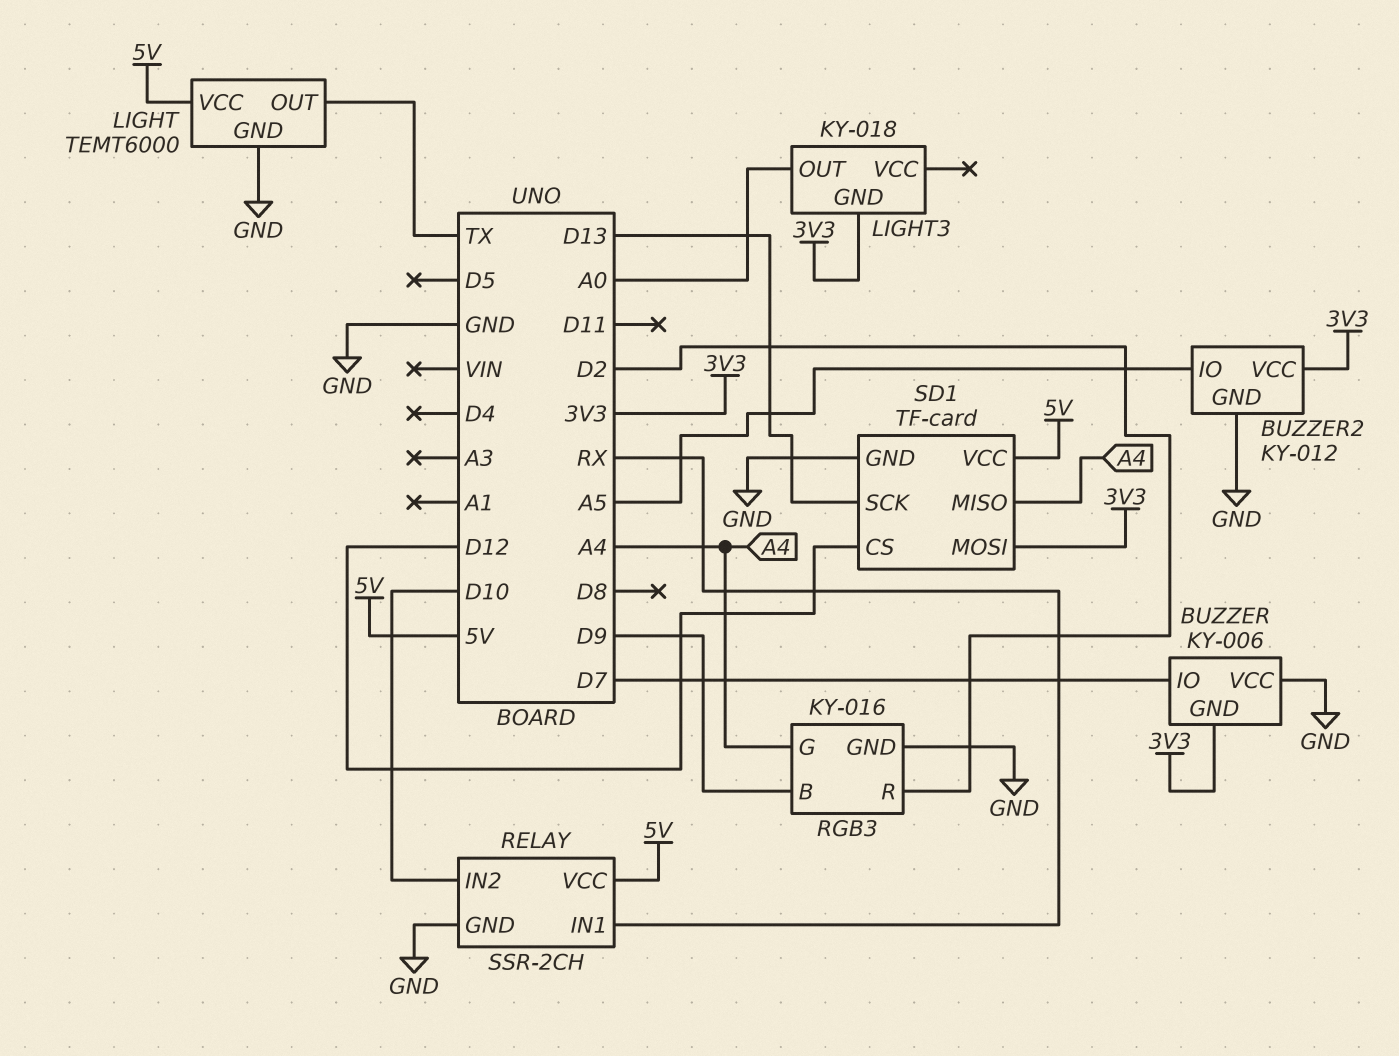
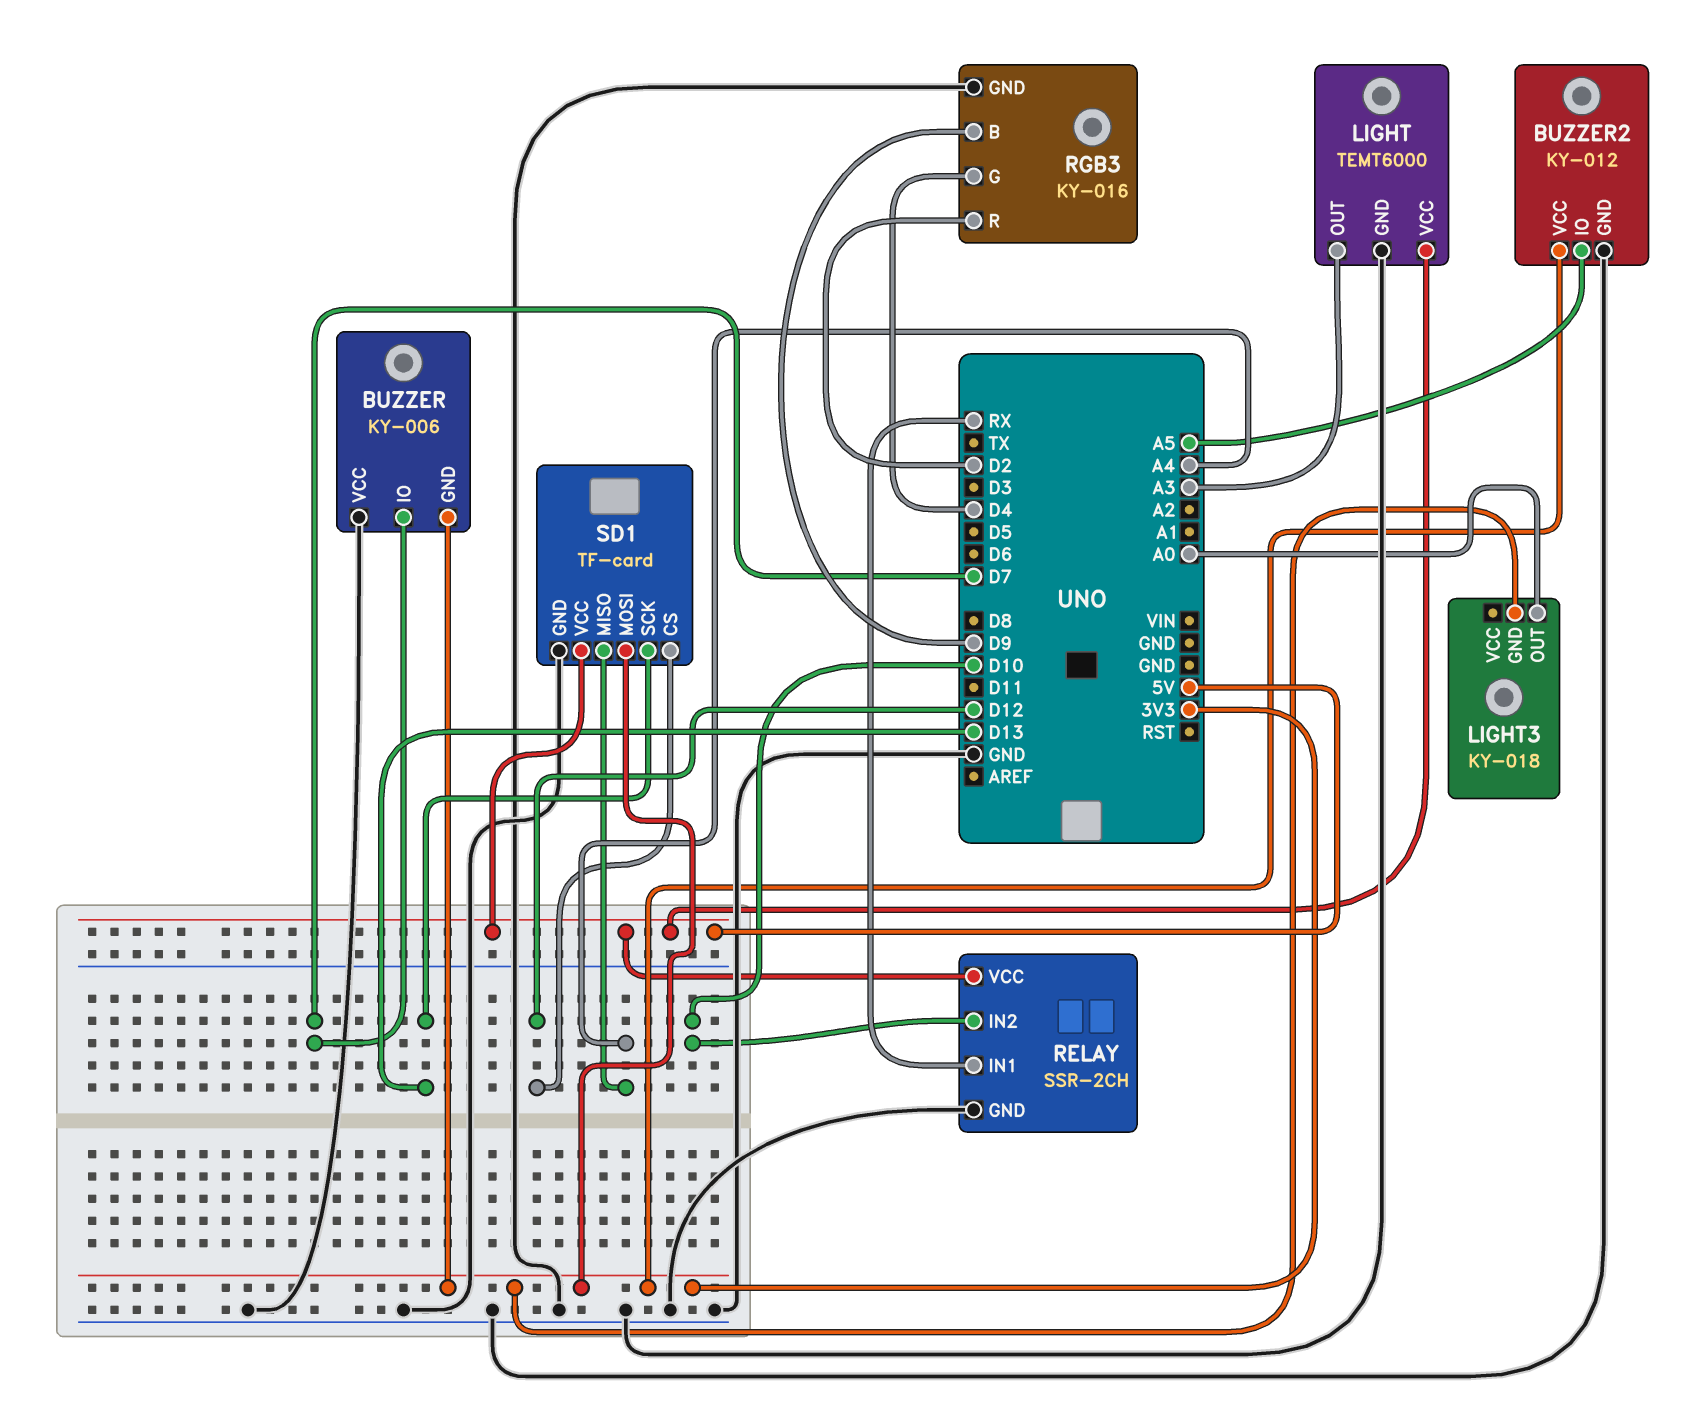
LIGHT pin OUT: TX -> A3
RGB3 pin G: A4 -> D4

